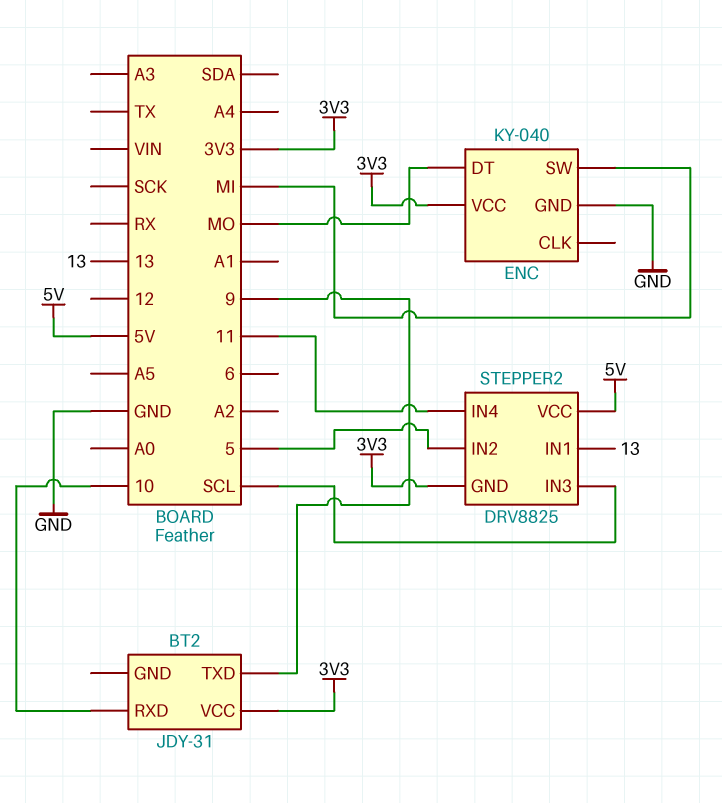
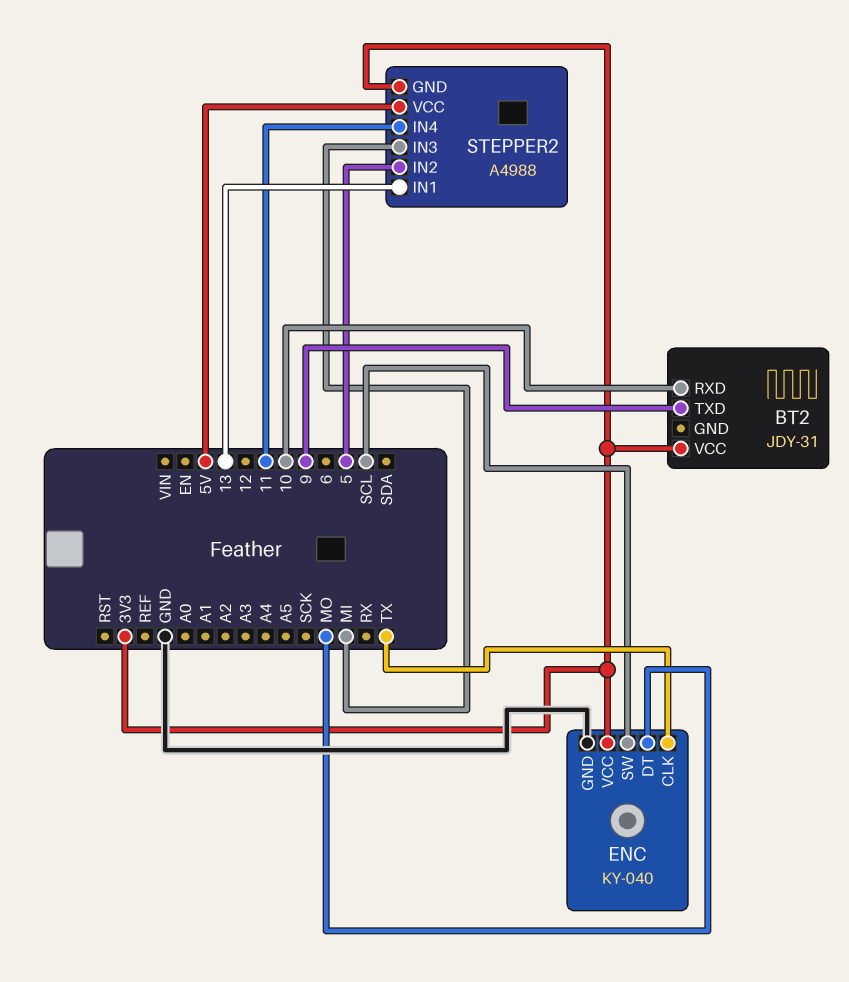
ENC pin CLK: none -> TX
ENC pin SW: MI -> SCL
STEPPER2: DRV8825 -> A4988
STEPPER2 pin IN3: SCL -> MI

